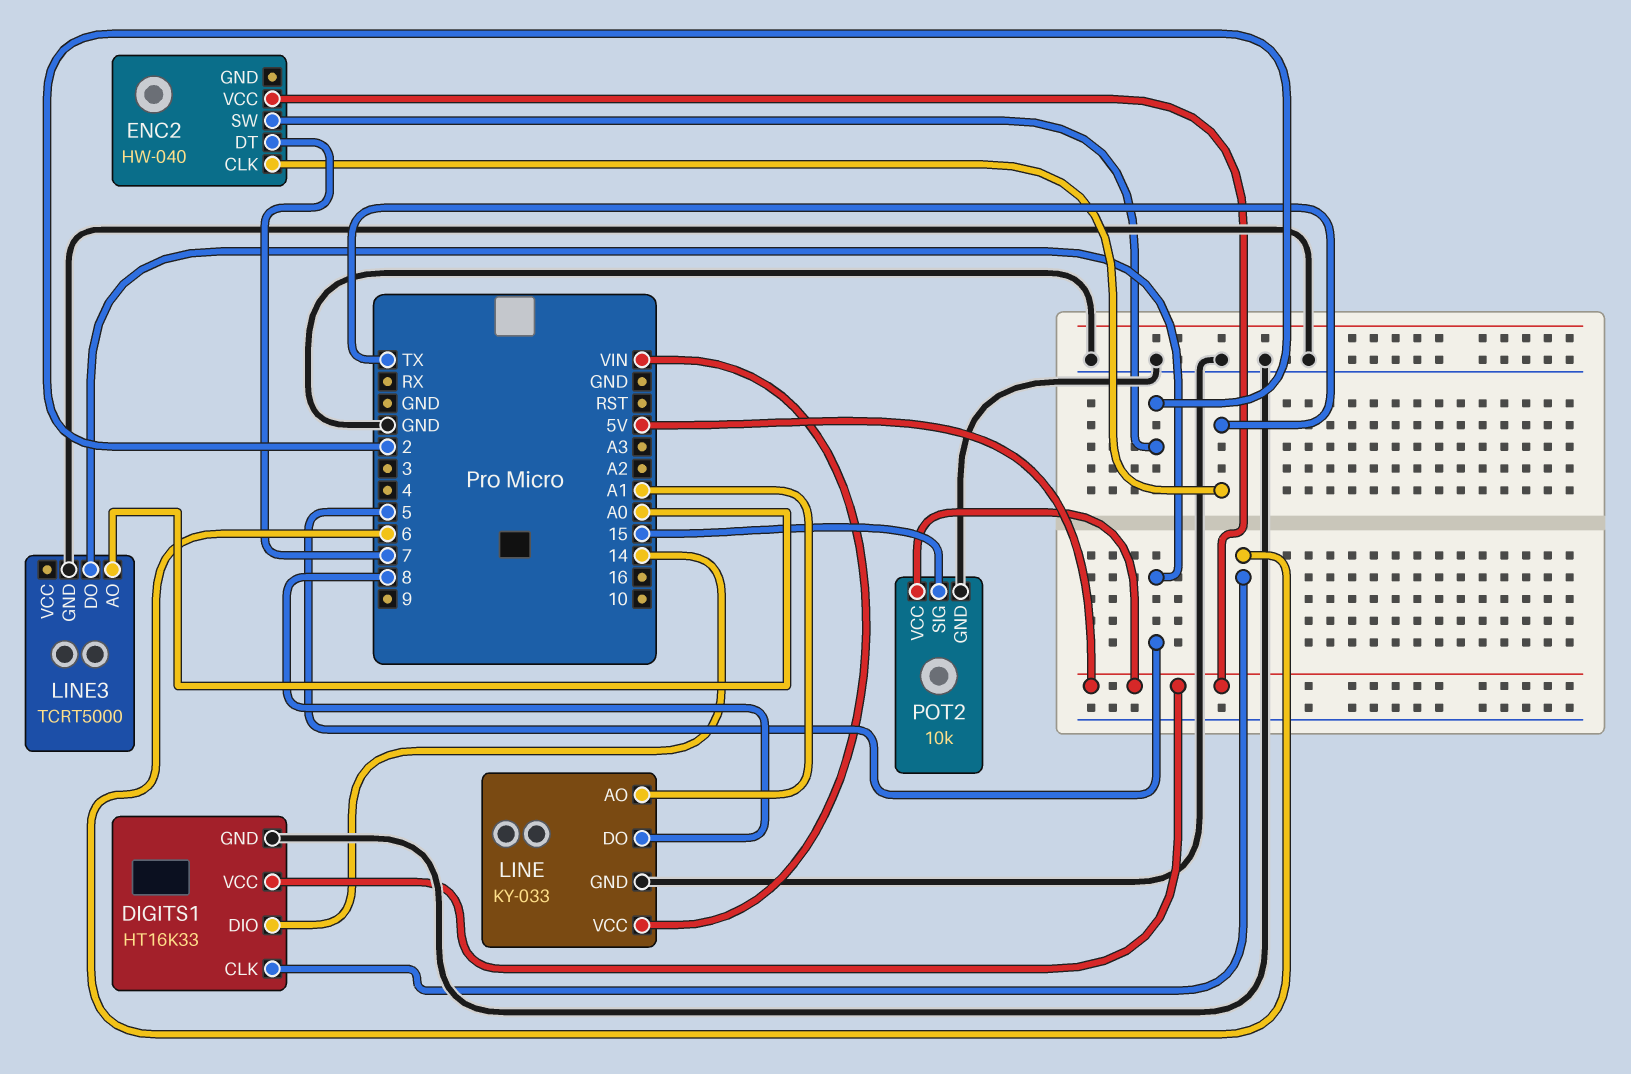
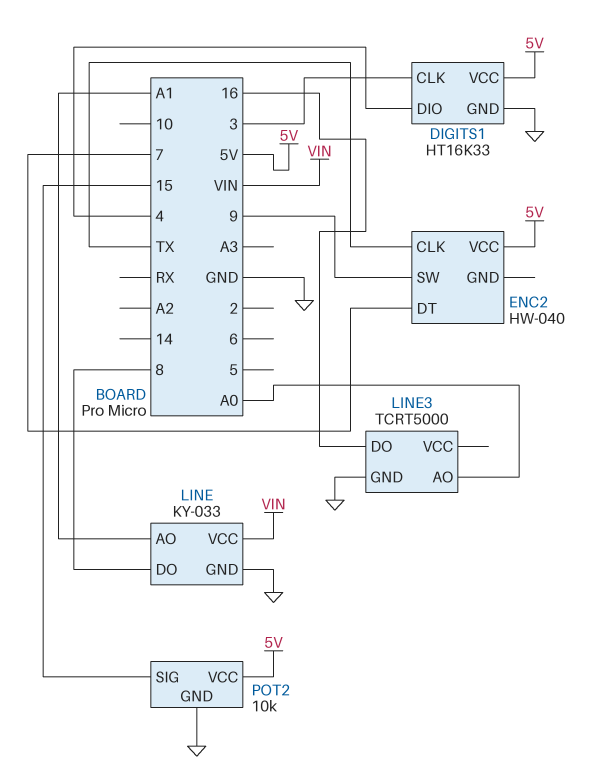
DIGITS1 pin CLK: 6 -> 3
DIGITS1 pin DIO: 14 -> 4
ENC2 pin SW: 2 -> 9
LINE3 pin DO: 5 -> 16

